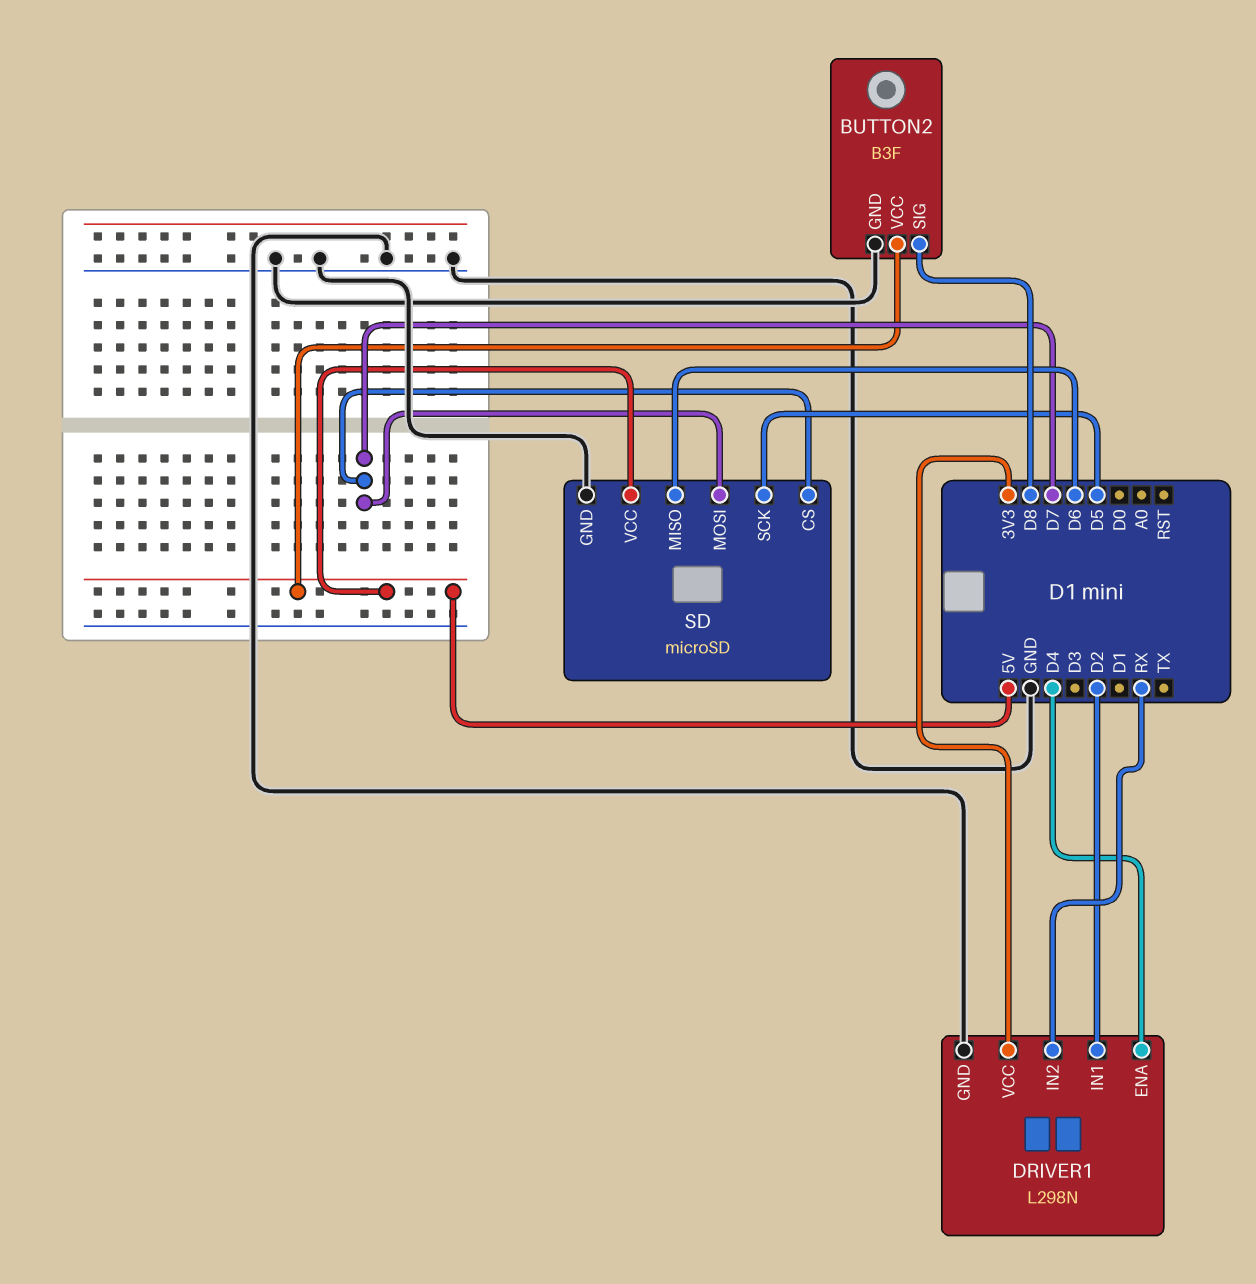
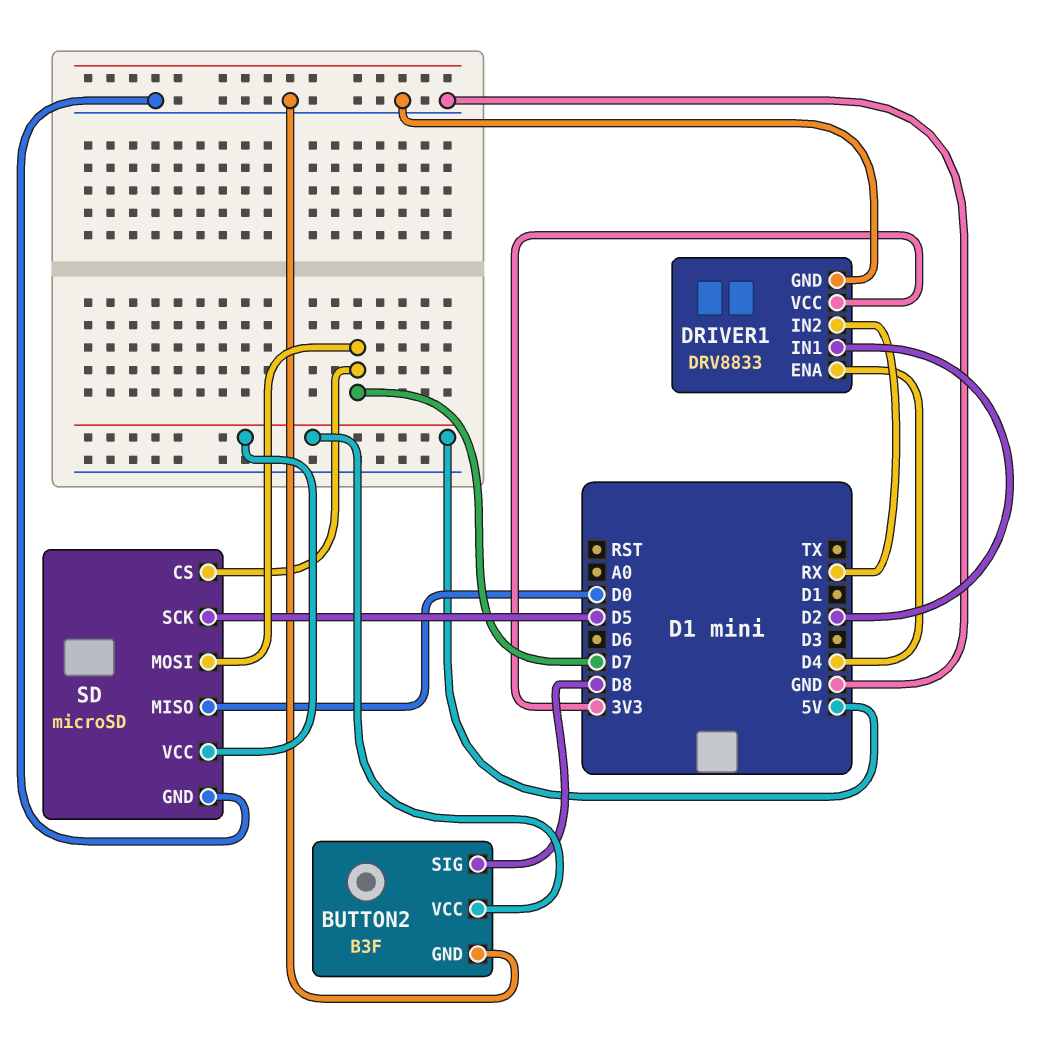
DRIVER1: L298N -> DRV8833
SD pin MISO: D6 -> D0

